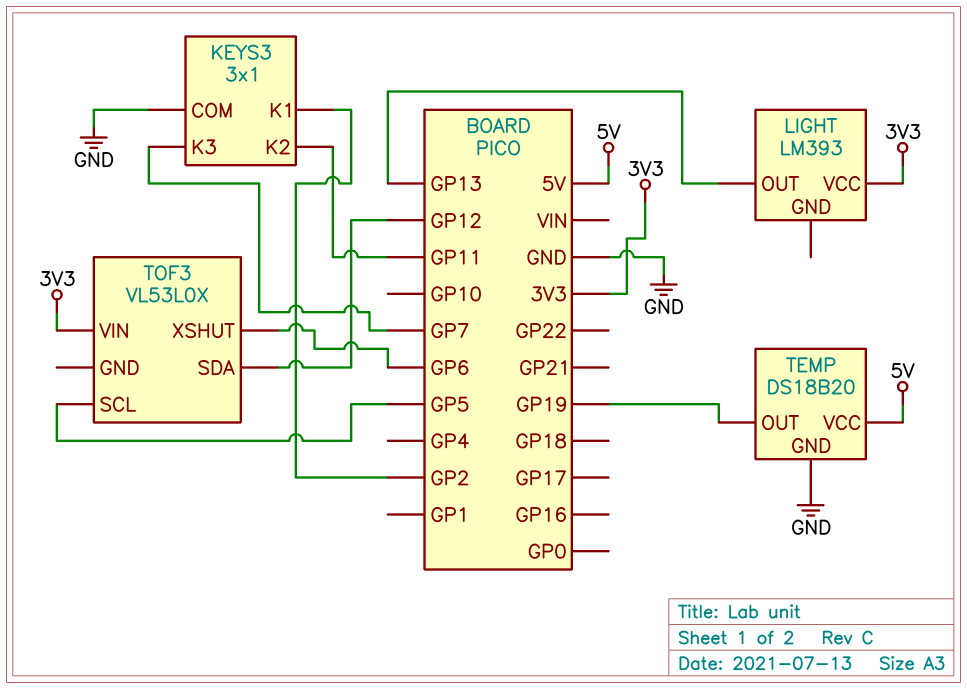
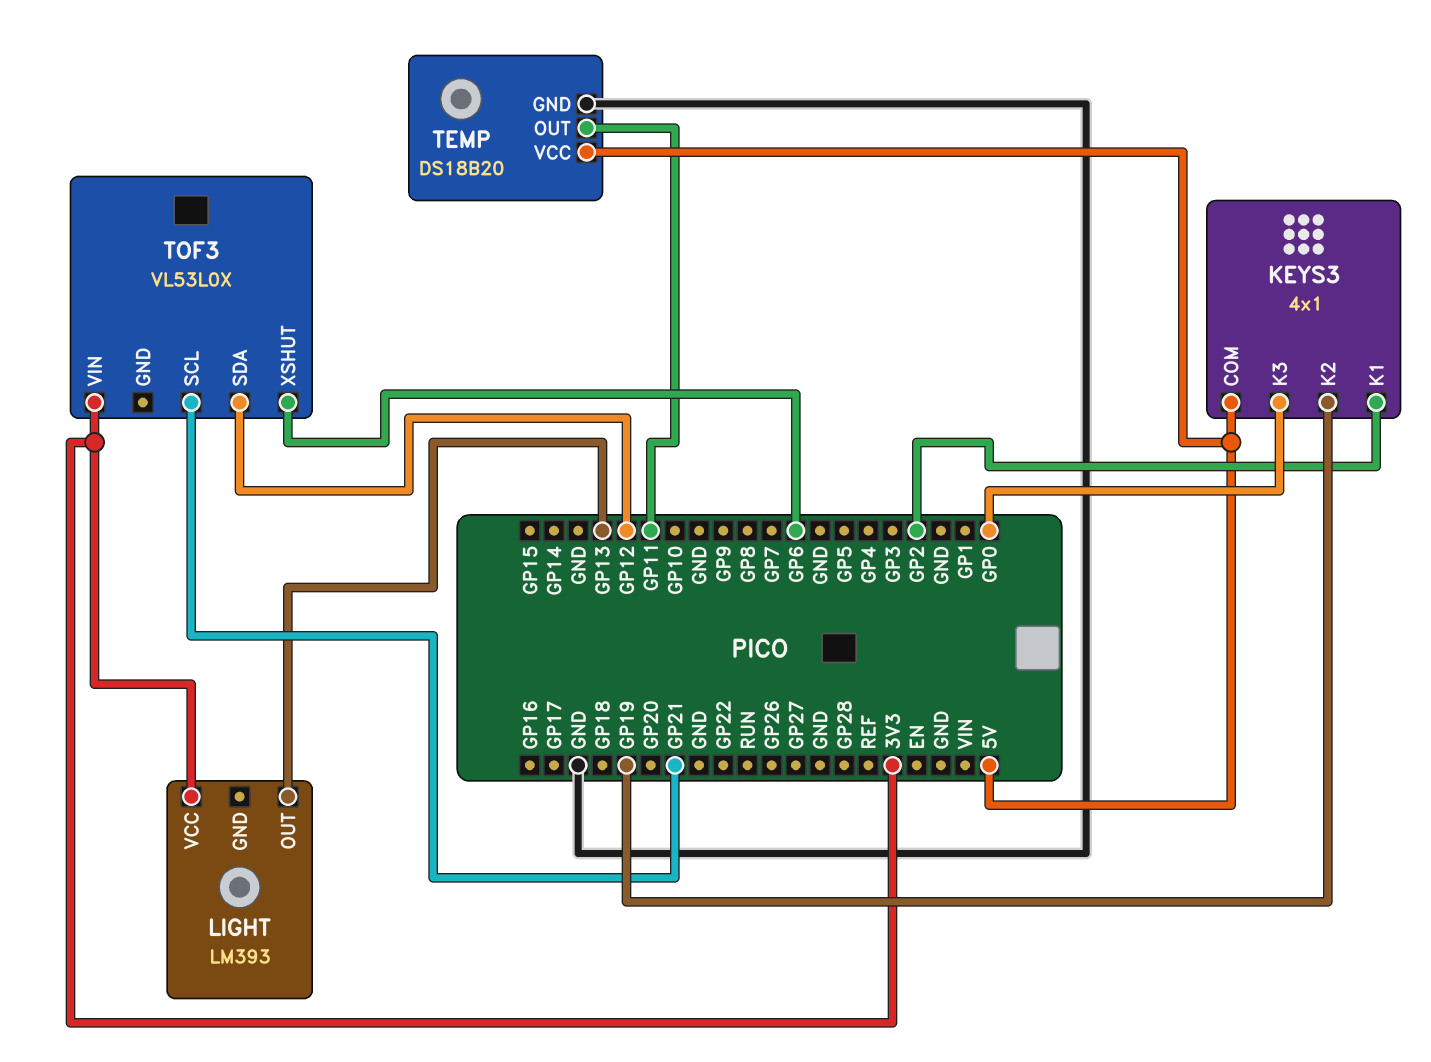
KEYS3: 3x1 -> 4x1
KEYS3 pin COM: GND -> 5V
KEYS3 pin K2: GP11 -> GP19
KEYS3 pin K3: GP7 -> GP0
TEMP pin OUT: GP19 -> GP11
TOF3 pin SCL: GP5 -> GP21

